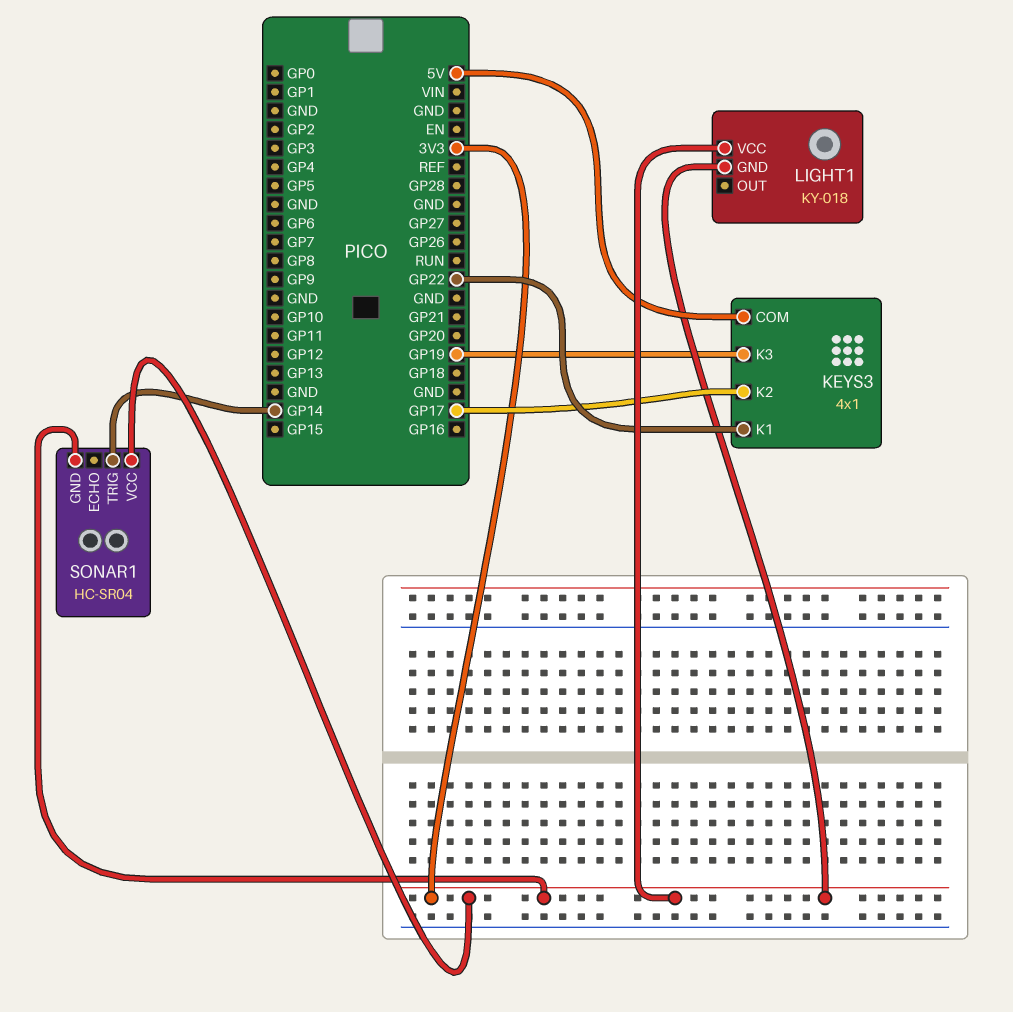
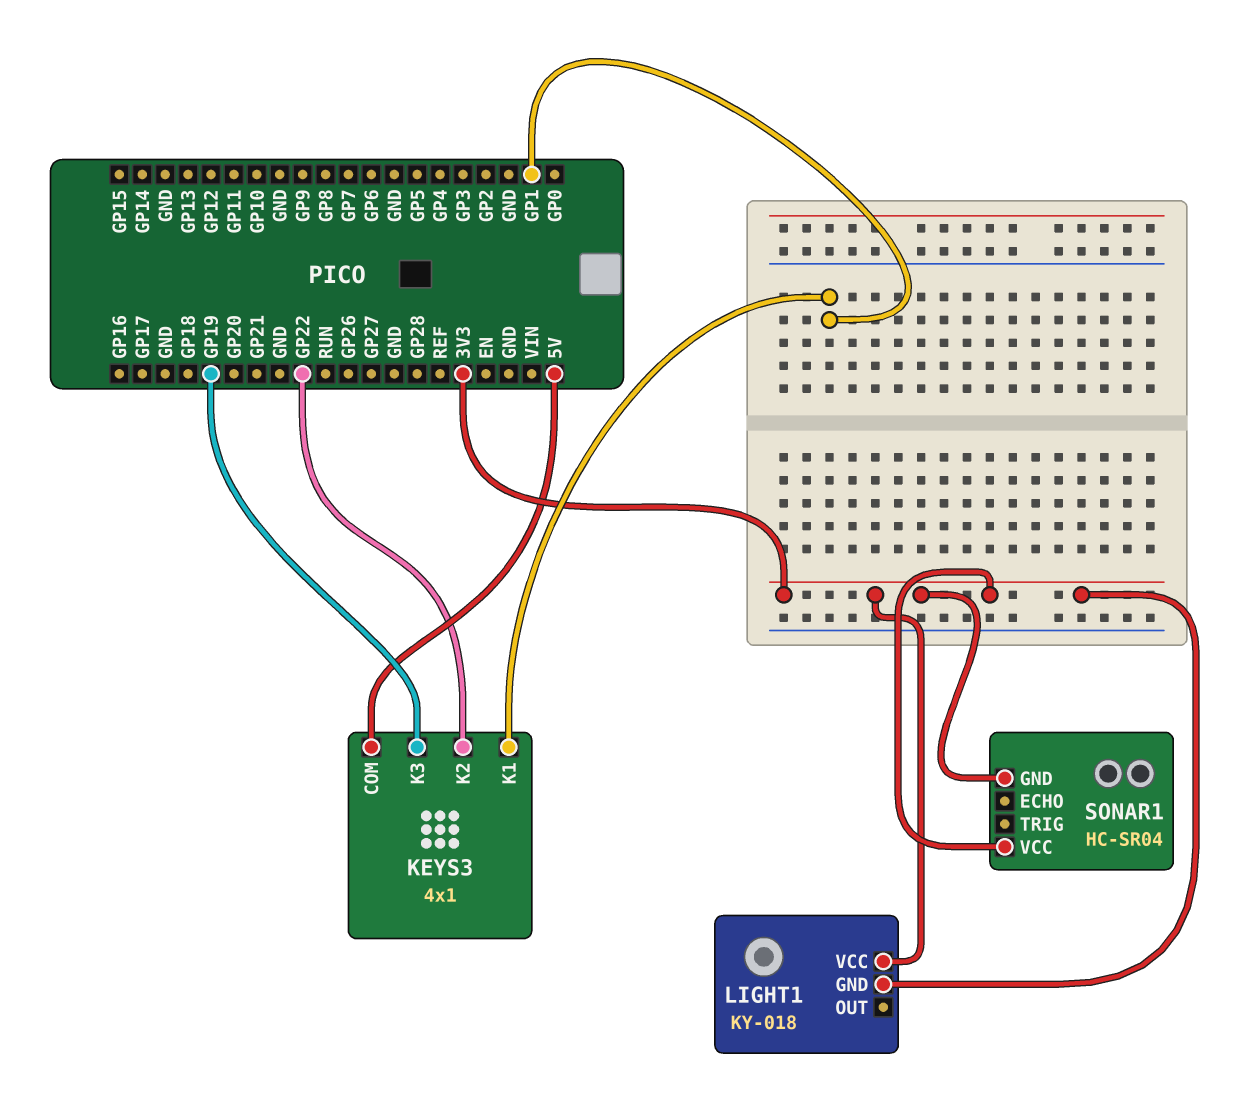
KEYS3 pin K1: GP22 -> GP1
KEYS3 pin K2: GP17 -> GP22
SONAR1 pin TRIG: GP14 -> none

